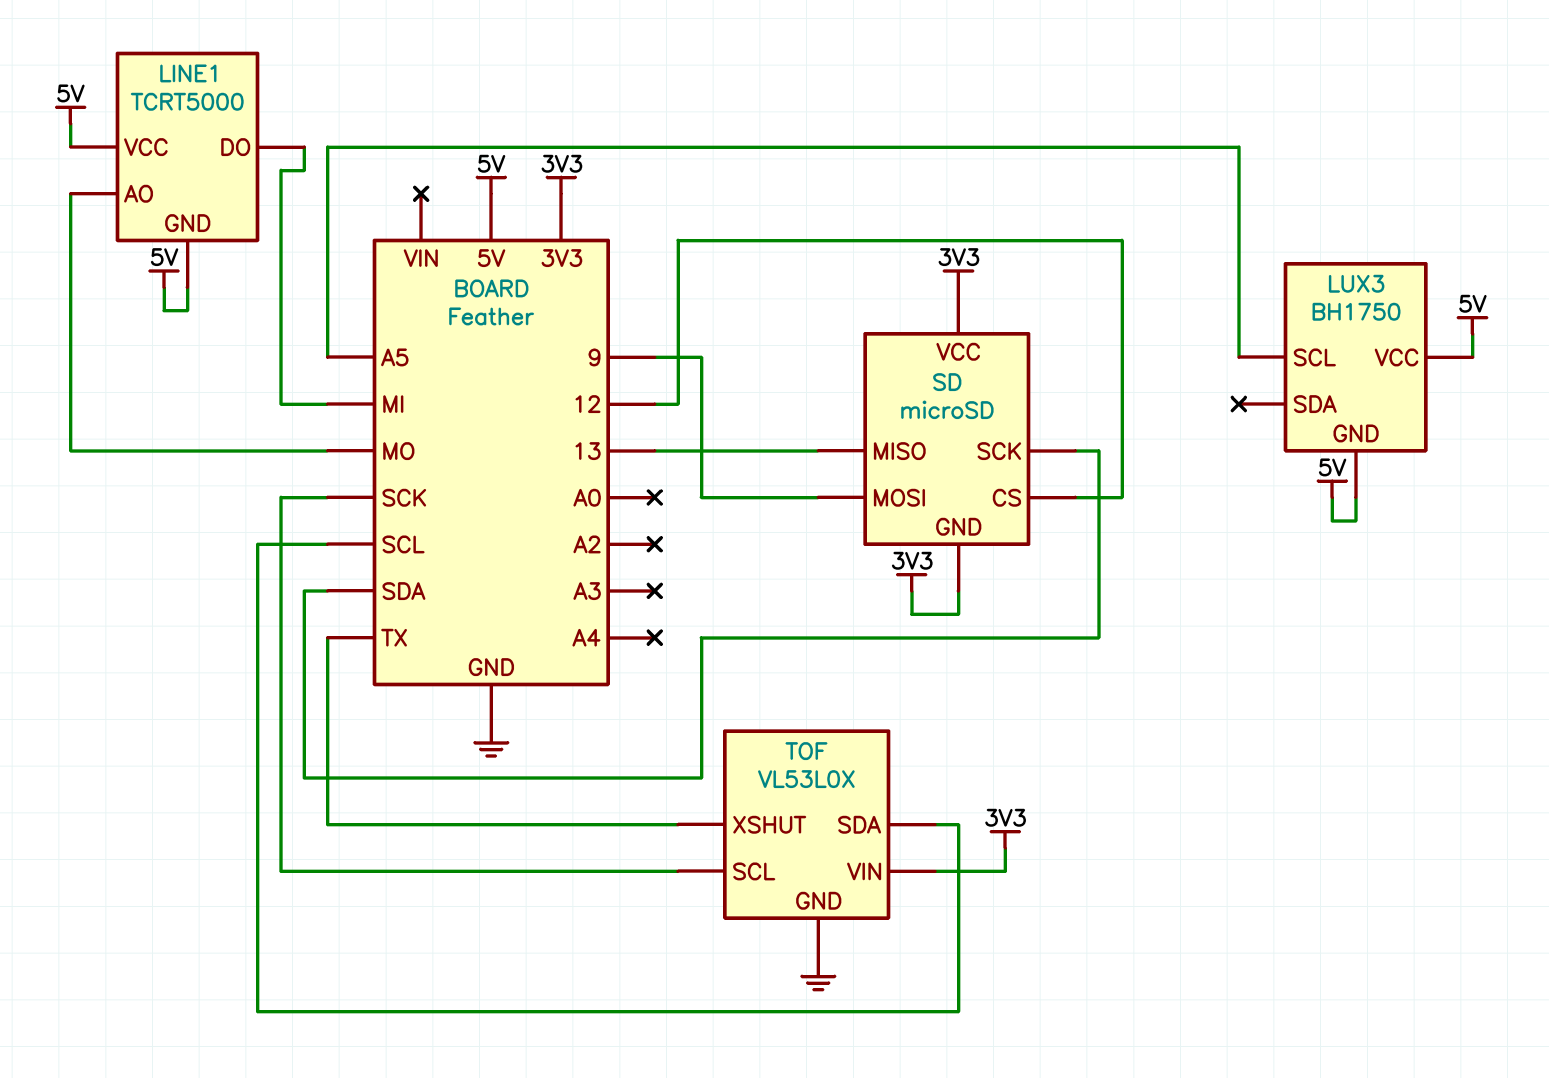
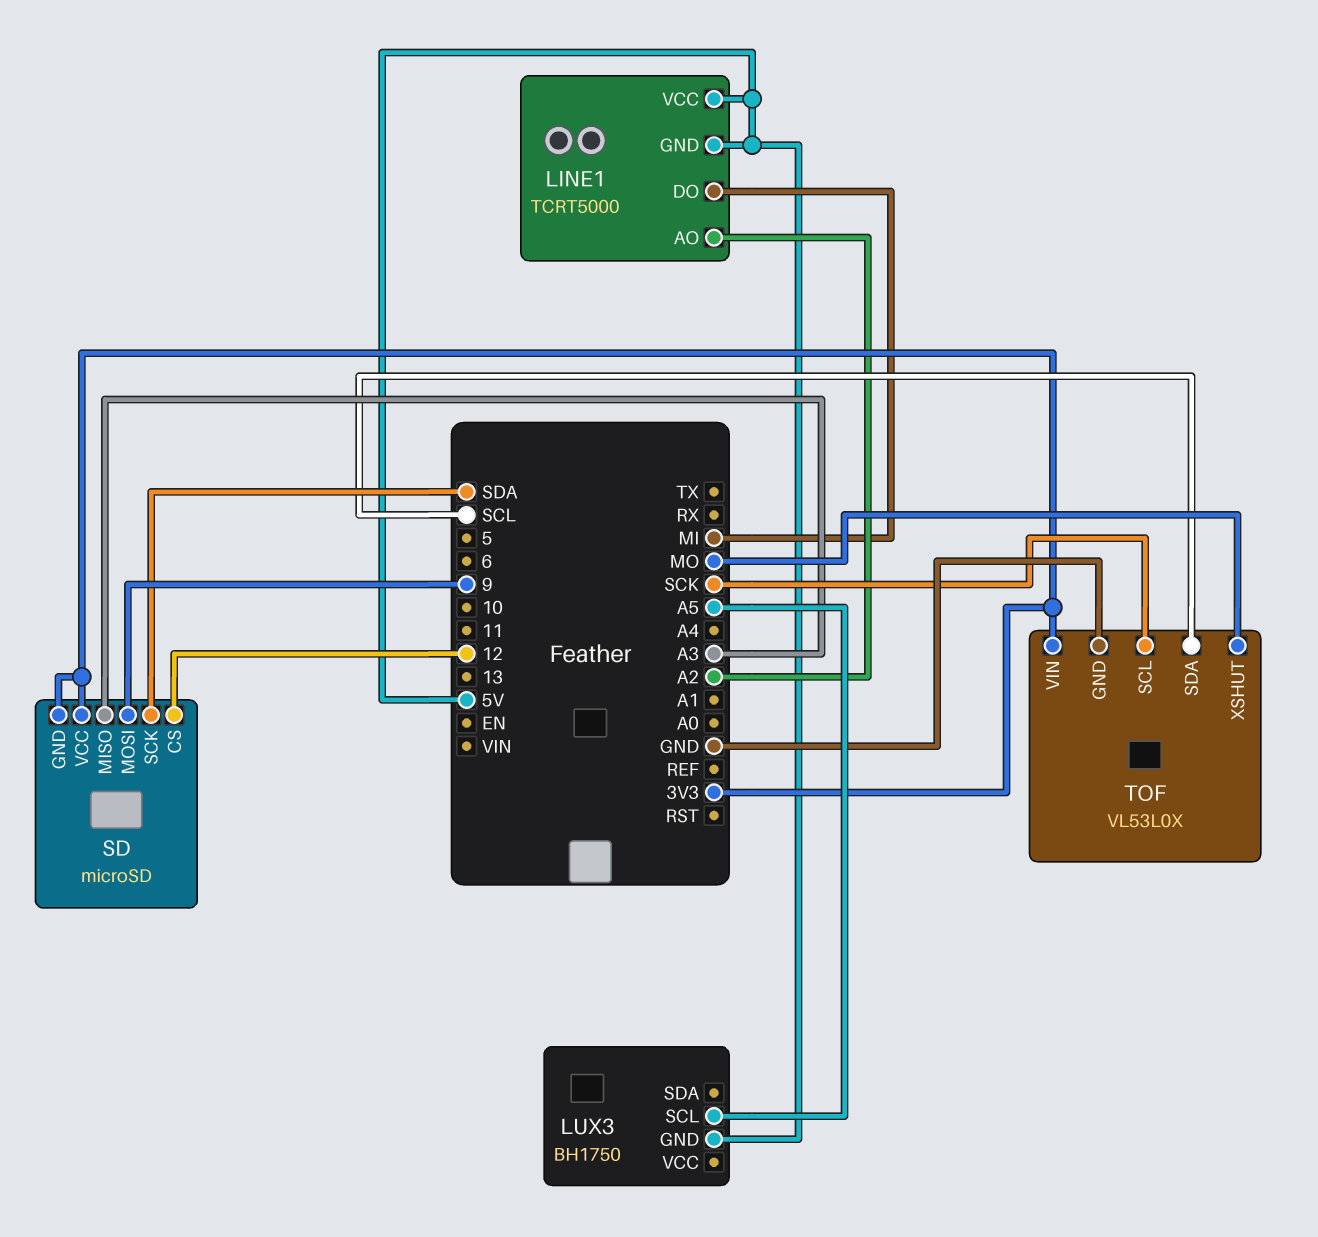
LINE1 pin AO: MO -> A2
LUX3 pin VCC: 5V -> none
SD pin MISO: 13 -> A3
TOF pin XSHUT: TX -> MO

